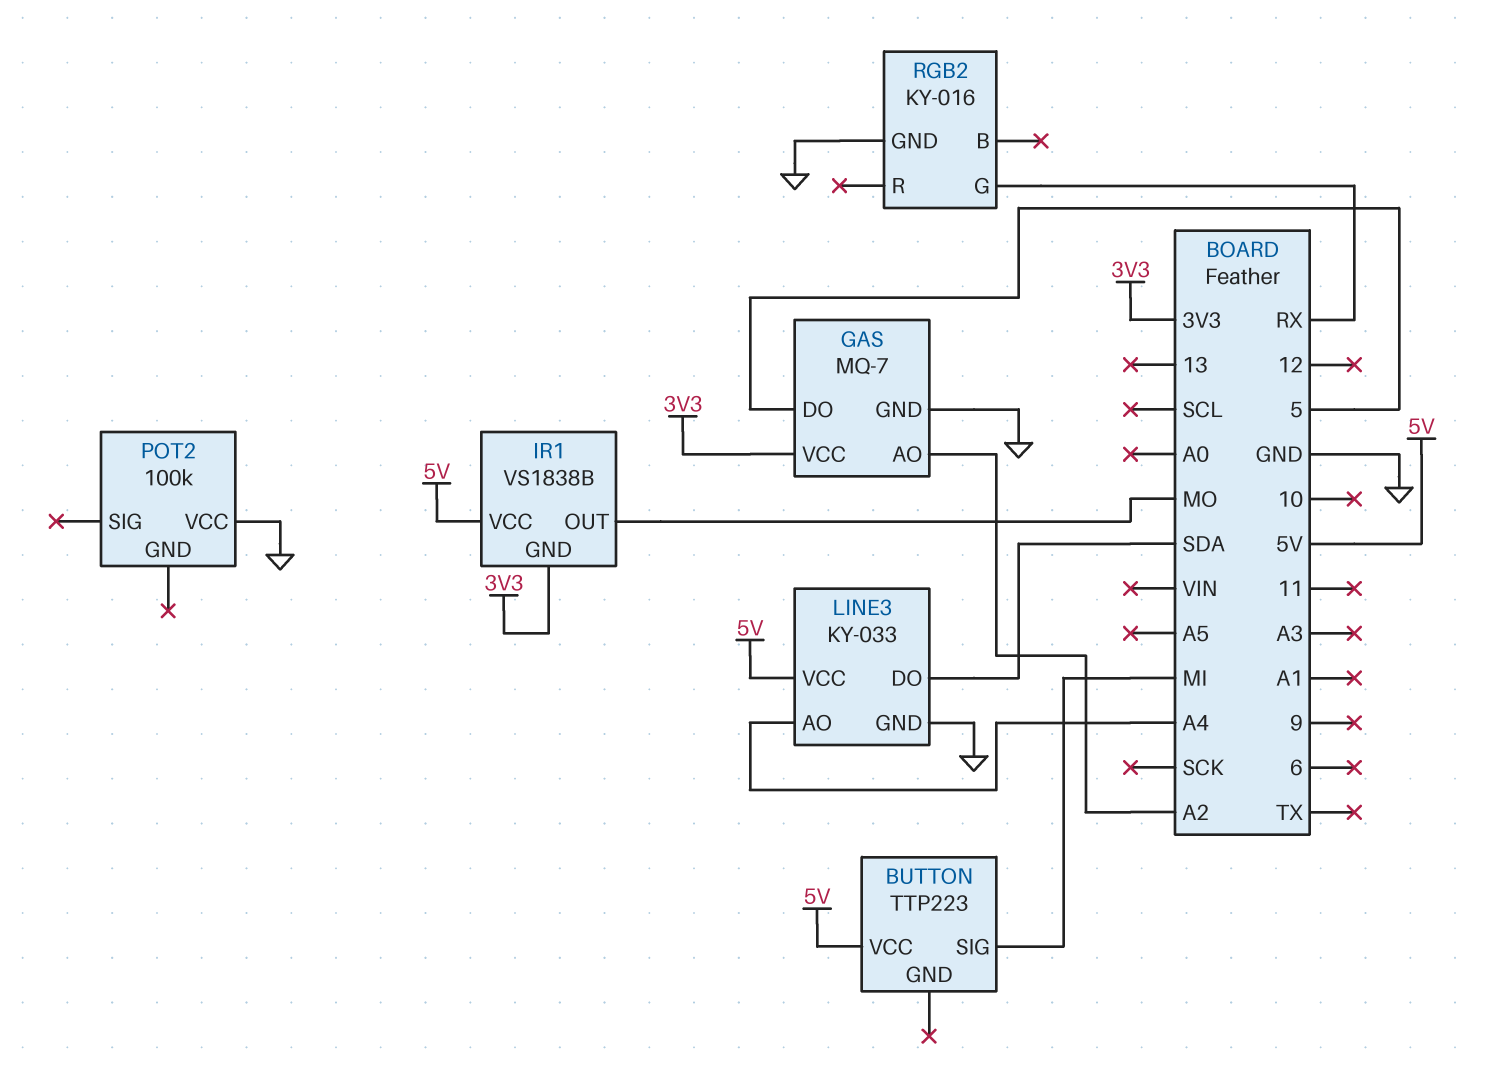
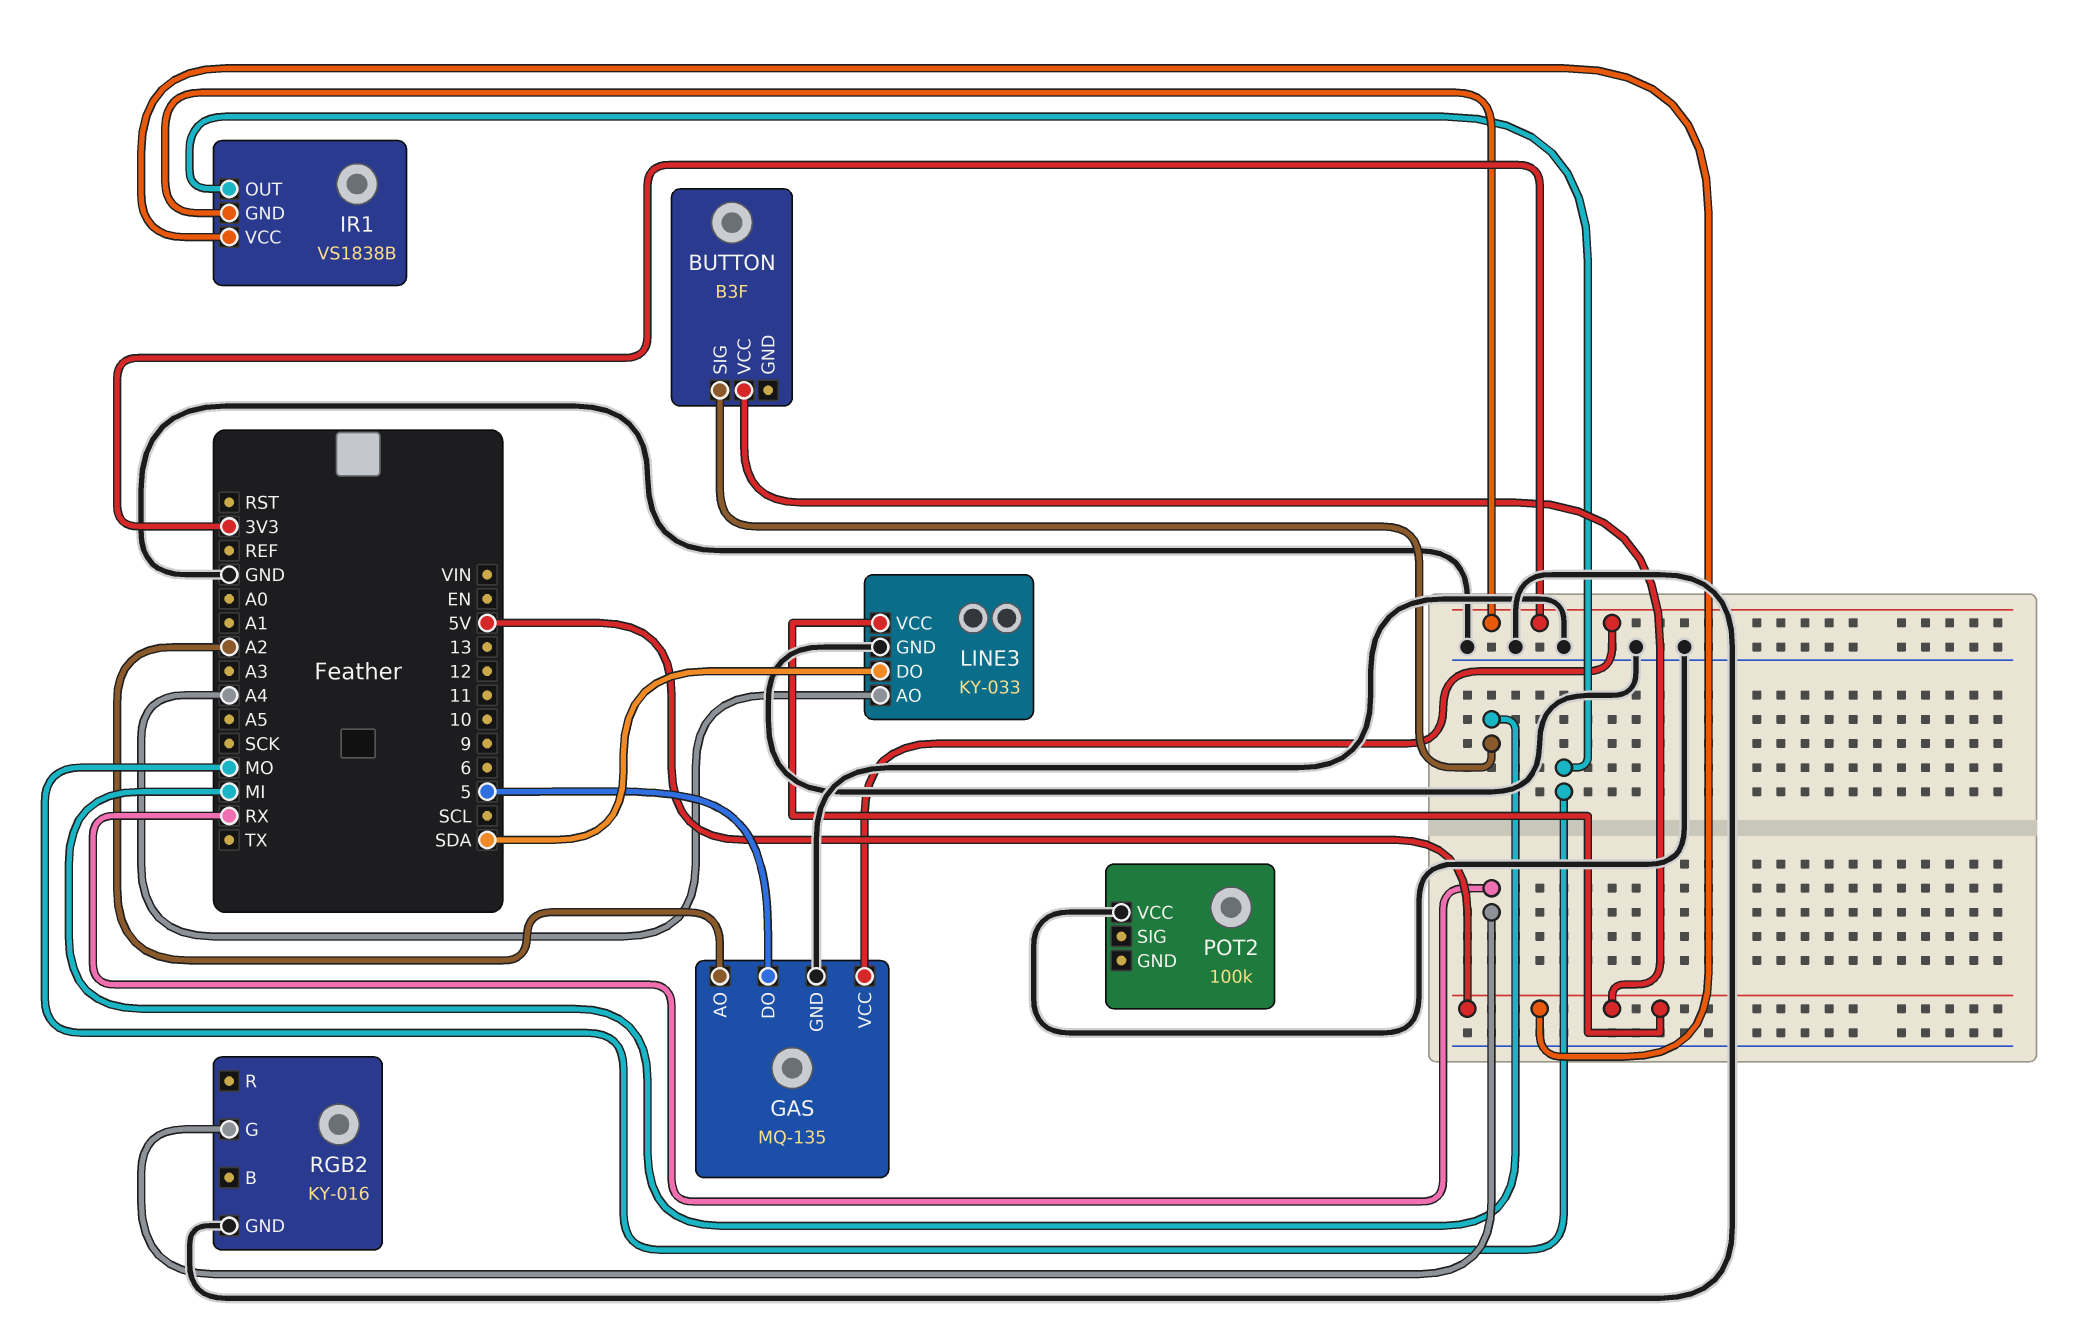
BUTTON: TTP223 -> B3F
GAS: MQ-7 -> MQ-135

